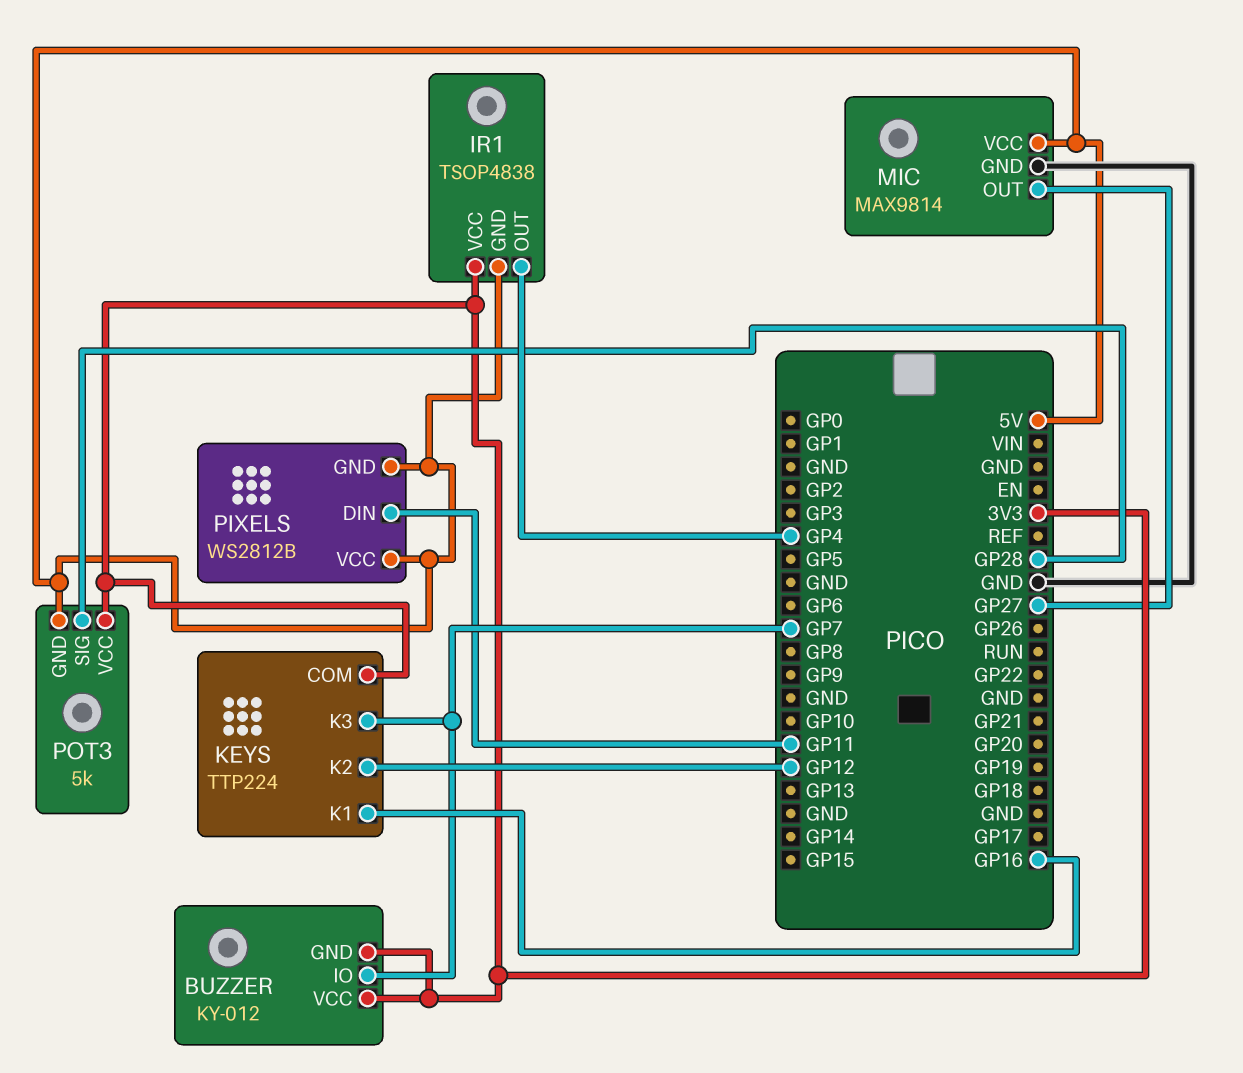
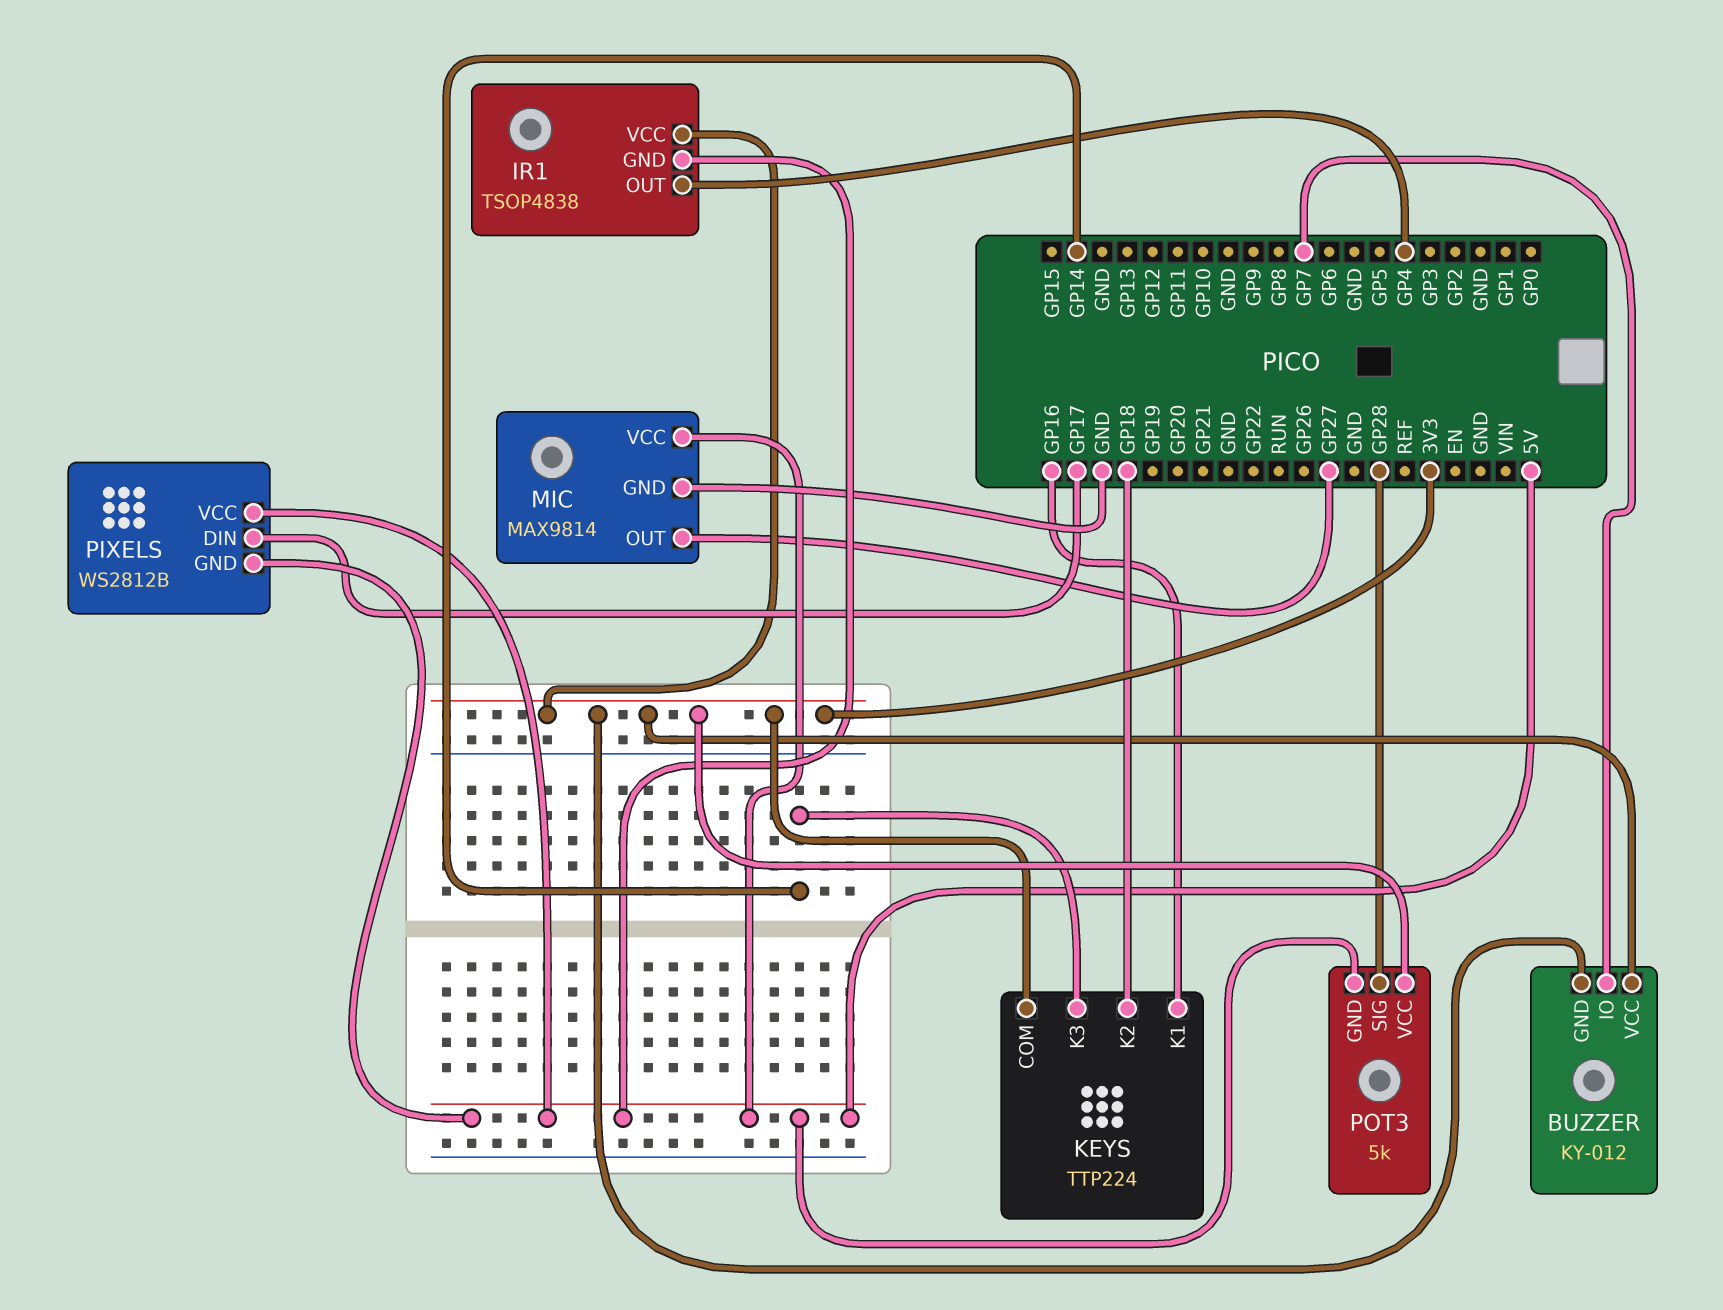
KEYS pin K2: GP12 -> GP18
KEYS pin K3: GP7 -> GP14
PIXELS pin DIN: GP11 -> GP17

